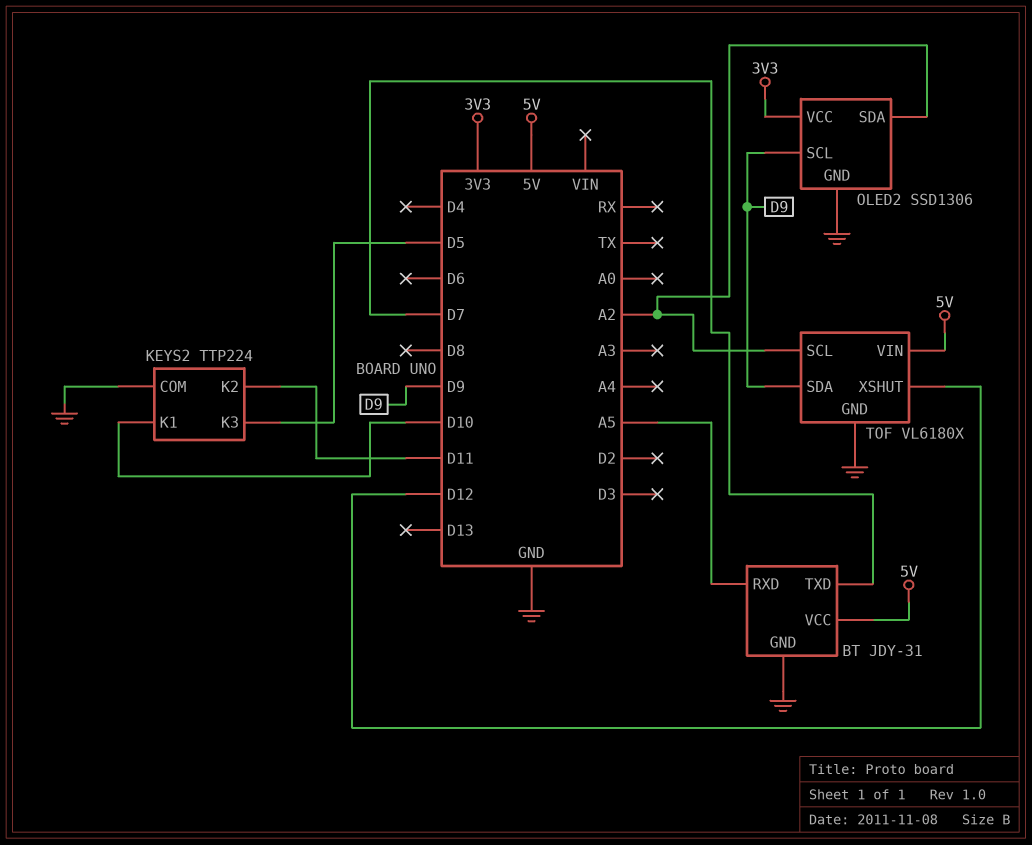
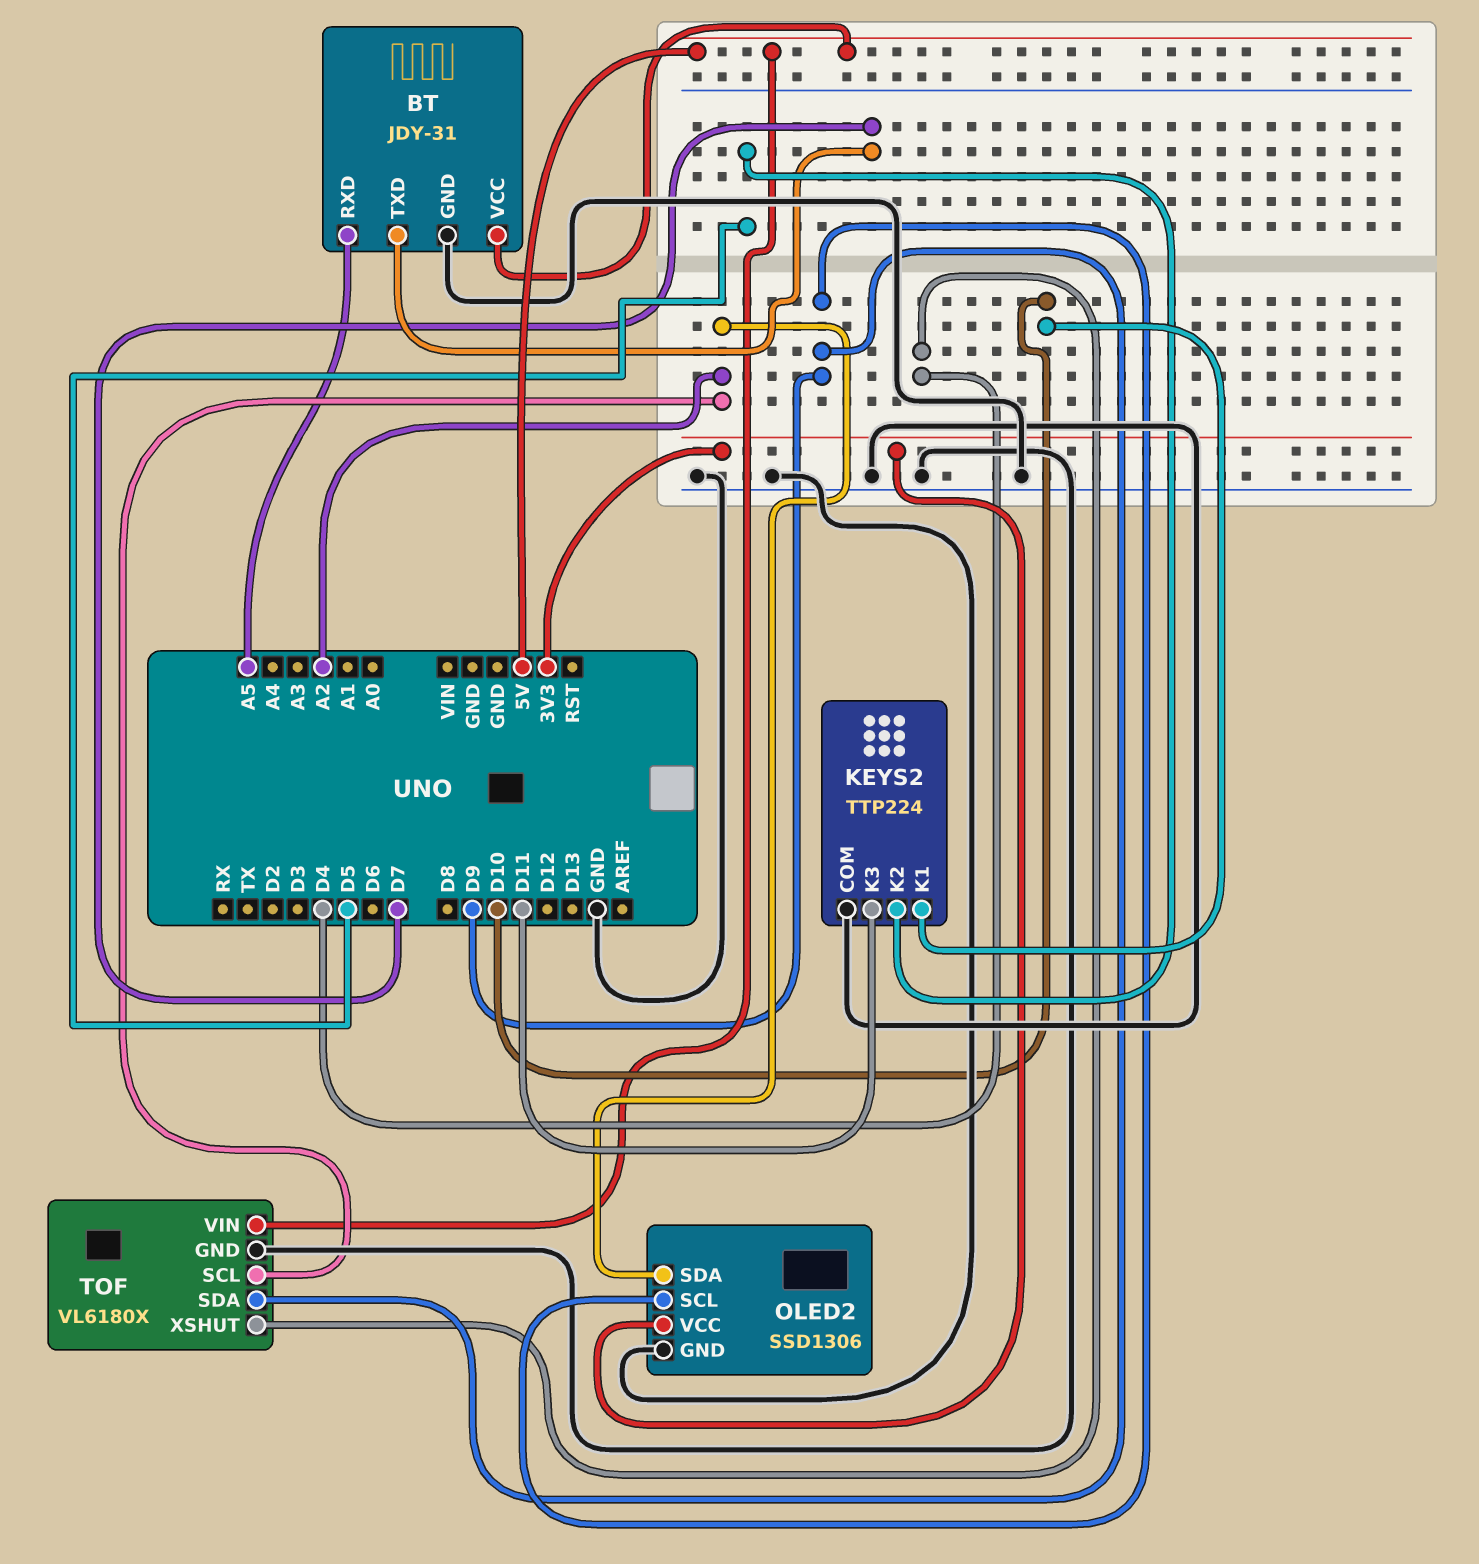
KEYS2 pin K2: D11 -> D5
KEYS2 pin K3: D5 -> D11
TOF pin XSHUT: D12 -> D4

